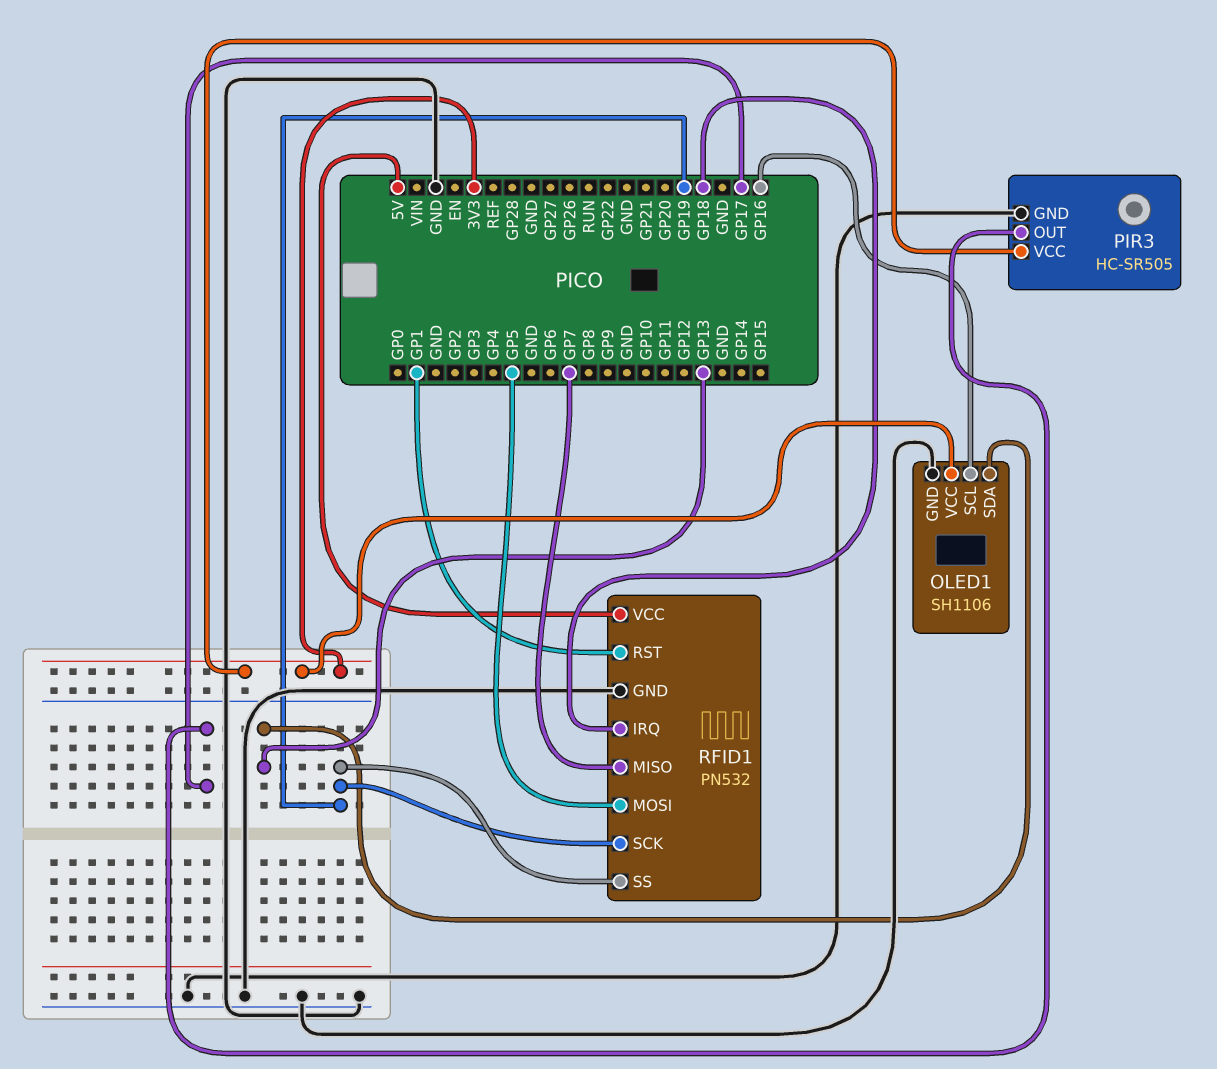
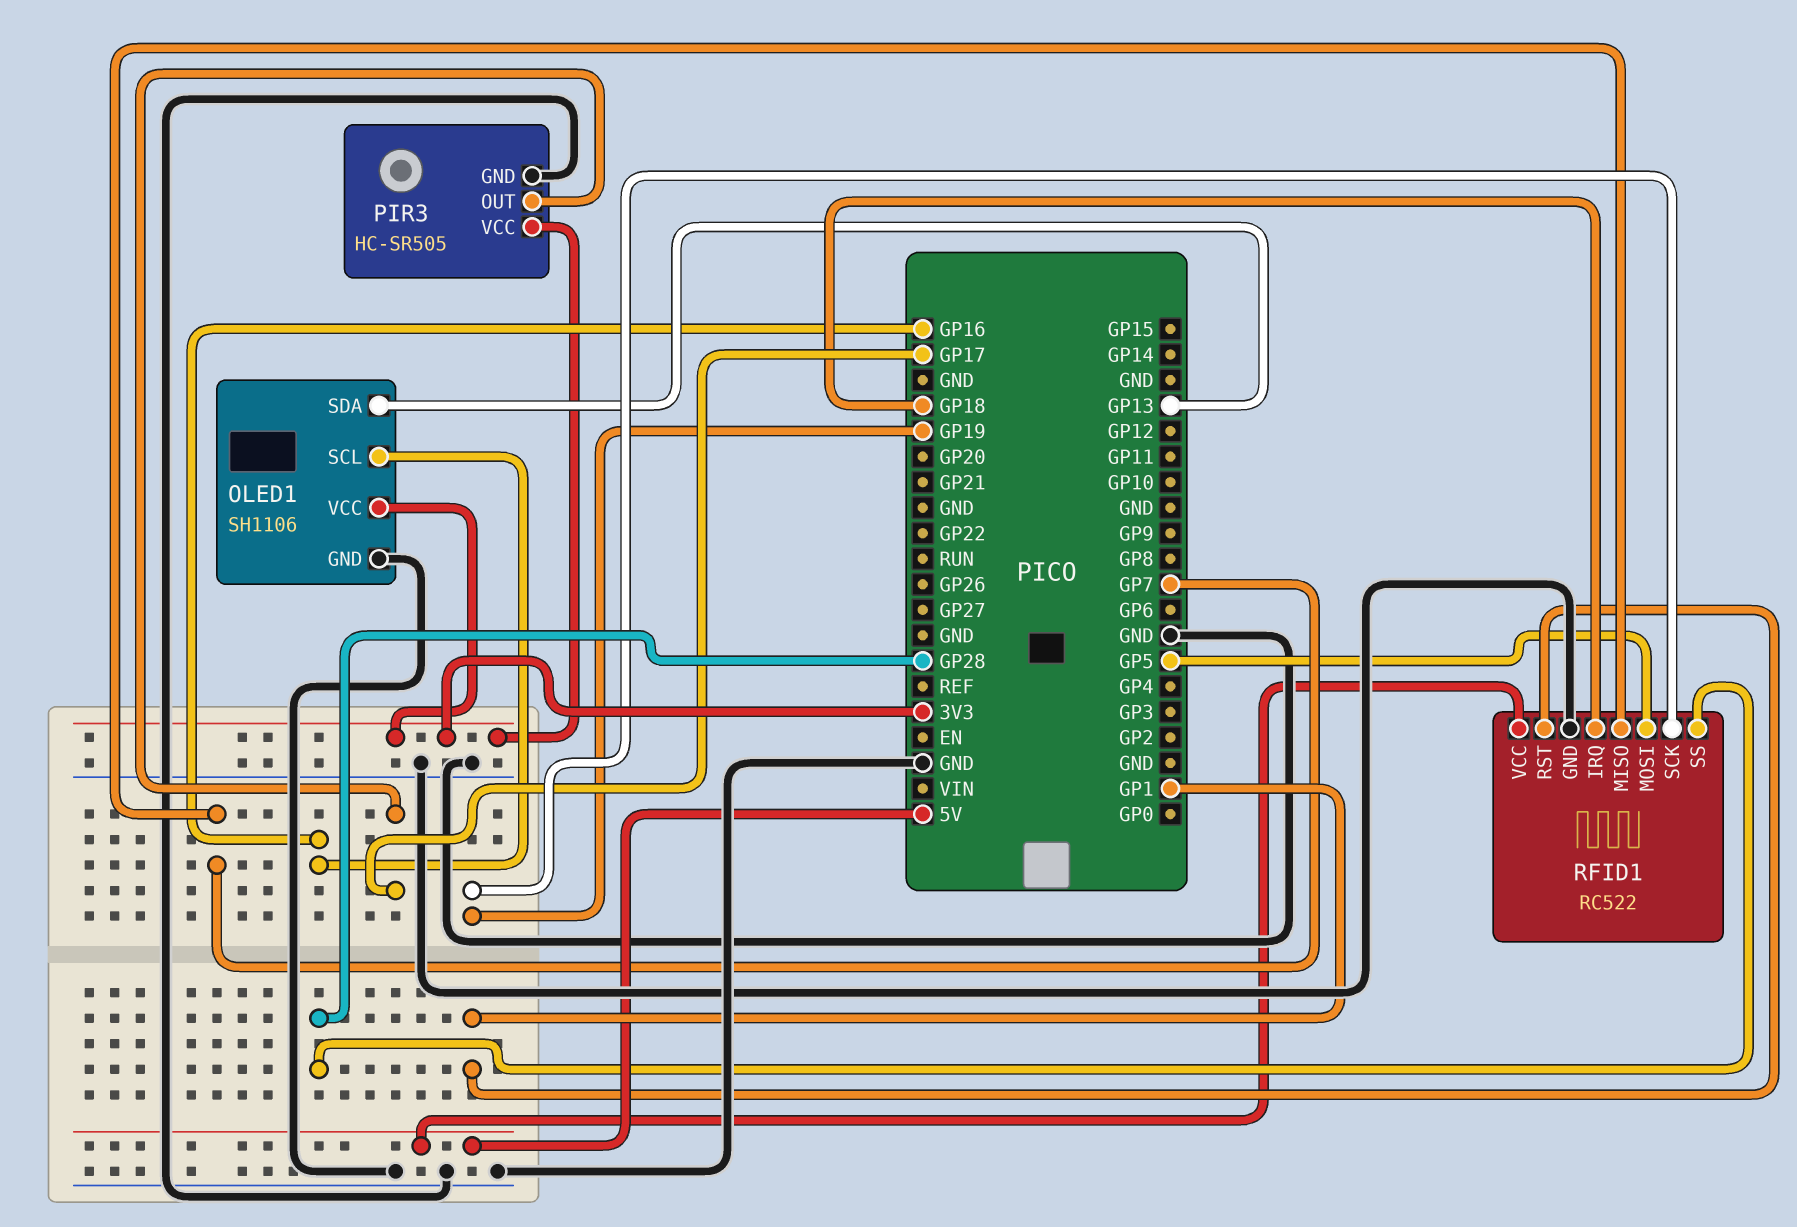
RFID1: PN532 -> RC522
RFID1 pin SS: GP19 -> GP28

